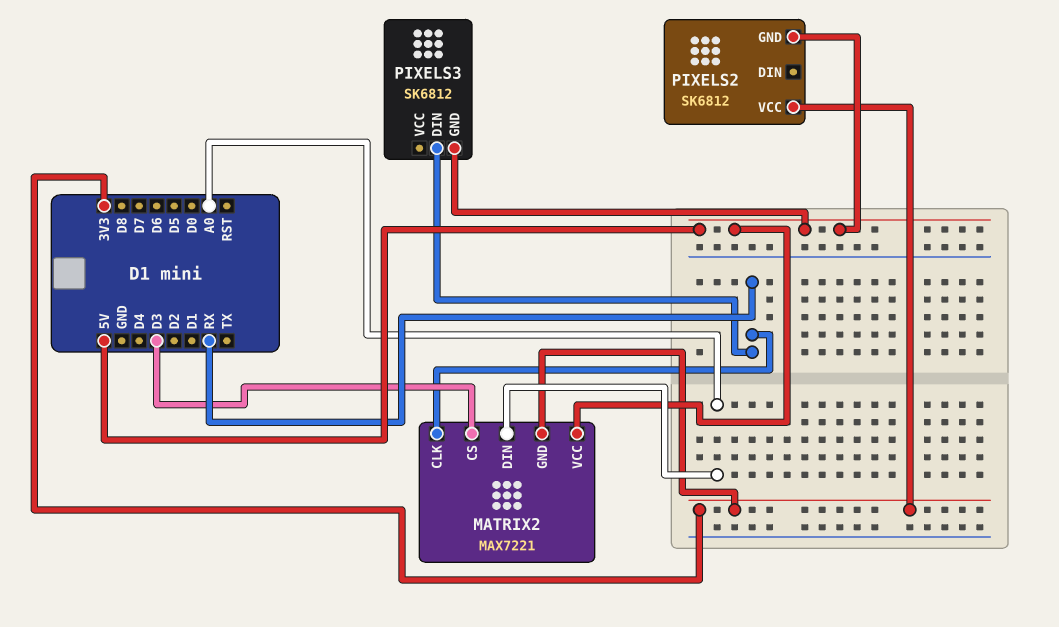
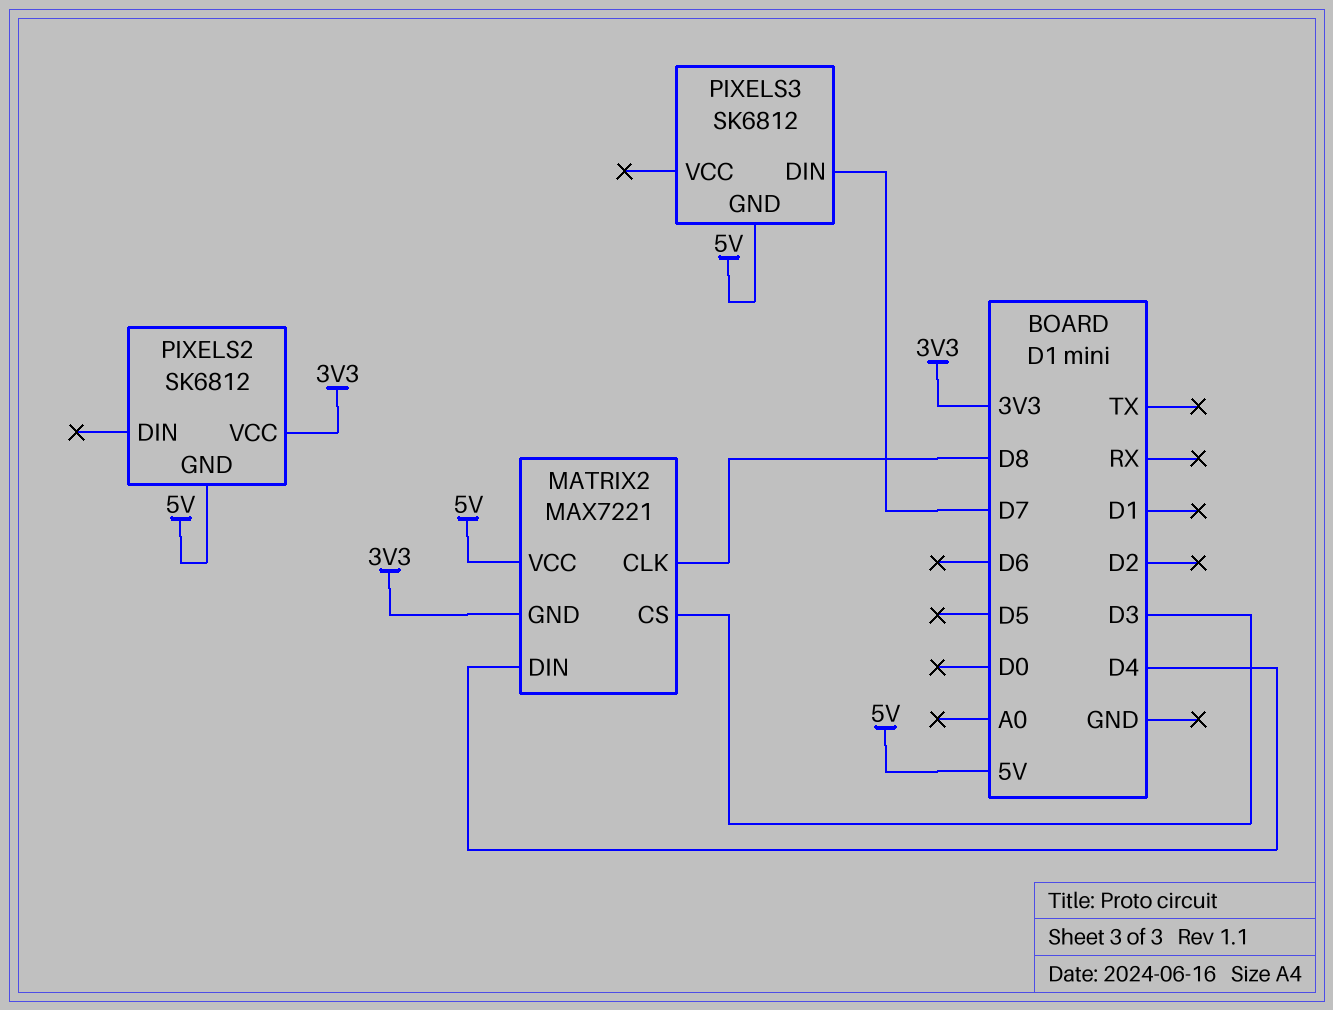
MATRIX2 pin CLK: RX -> D8
MATRIX2 pin DIN: A0 -> D4
PIXELS3 pin DIN: RX -> D7

